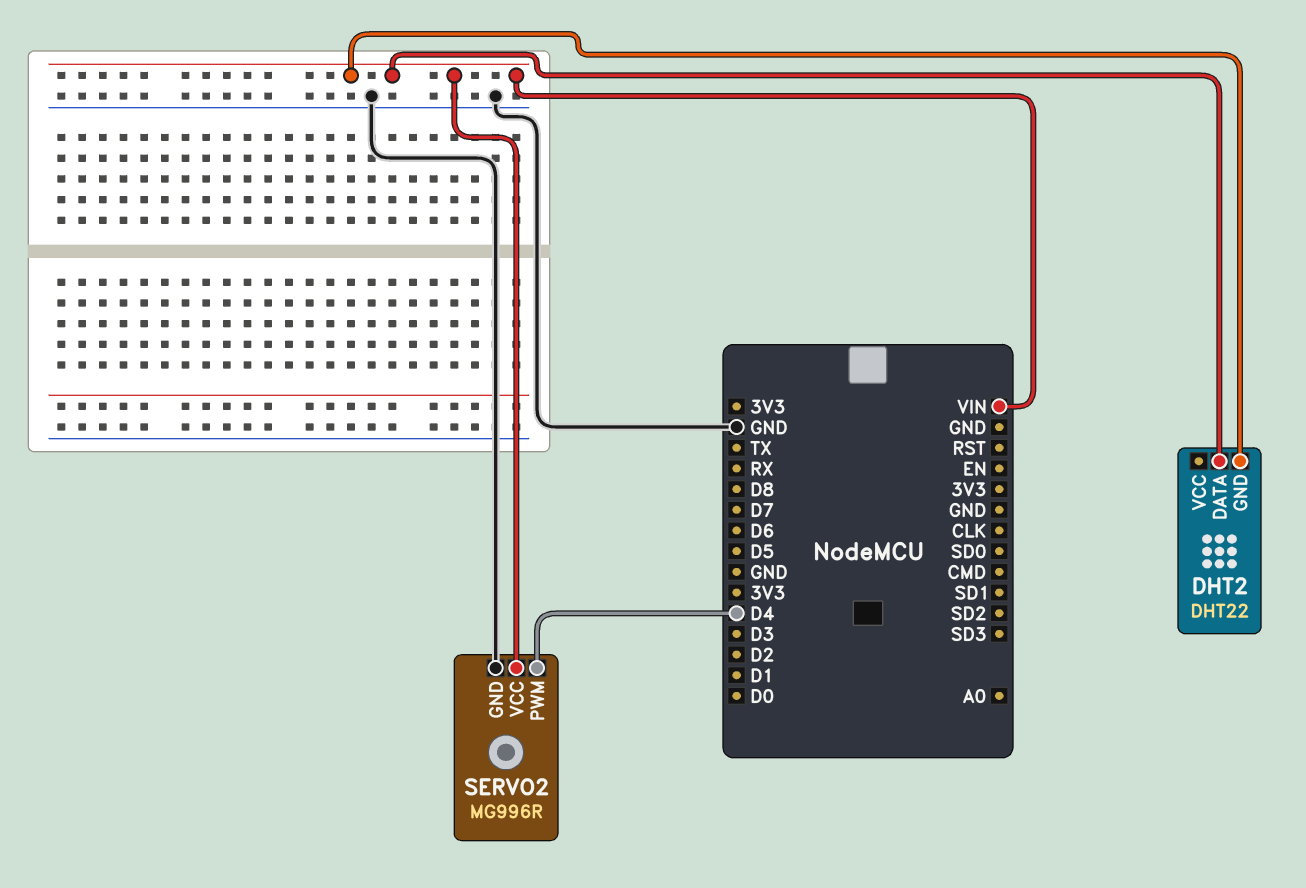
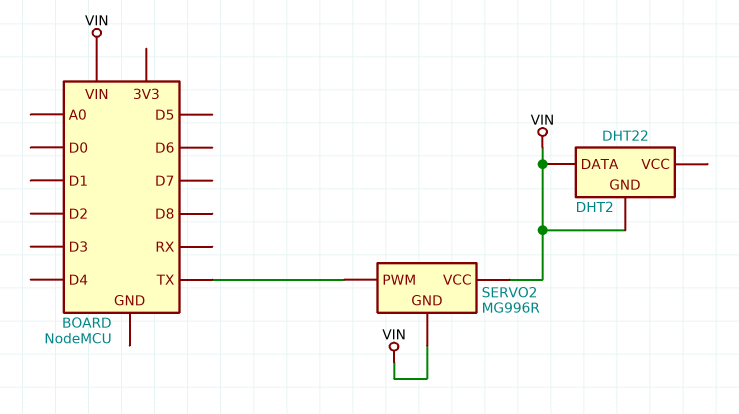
SERVO2 pin GND: GND -> VIN
SERVO2 pin PWM: D4 -> TX

